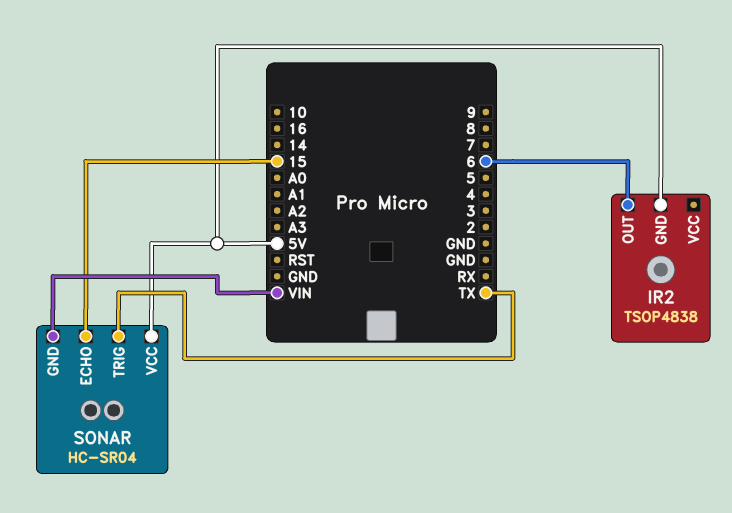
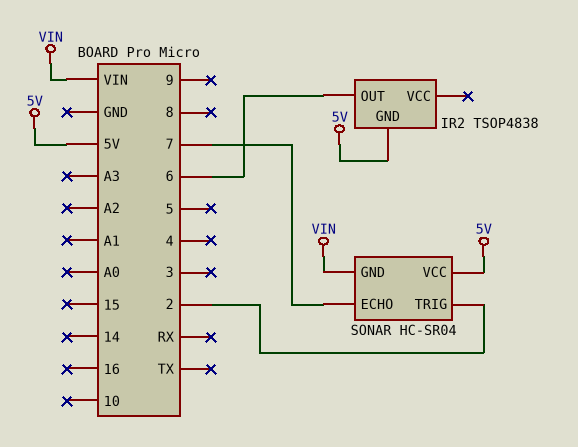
SONAR pin ECHO: 15 -> 7
SONAR pin TRIG: TX -> 2

